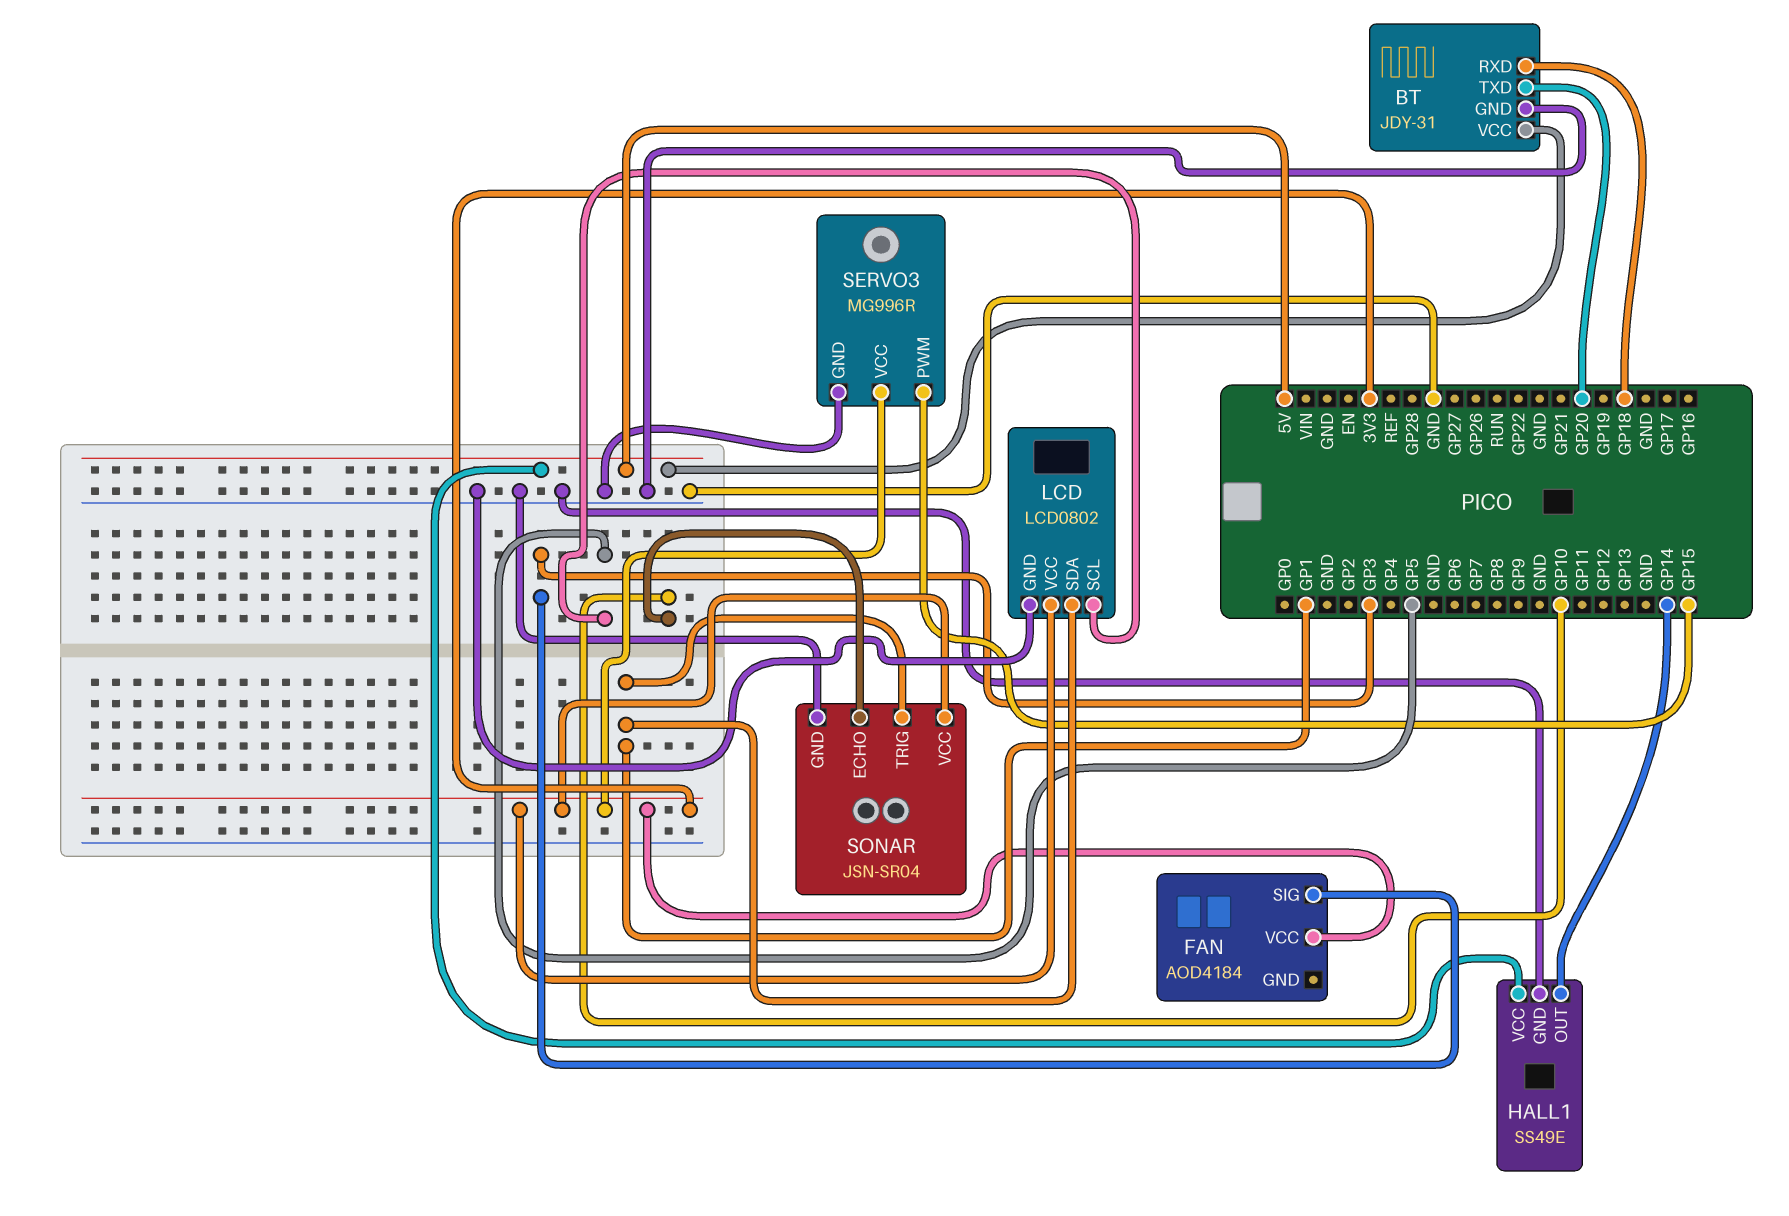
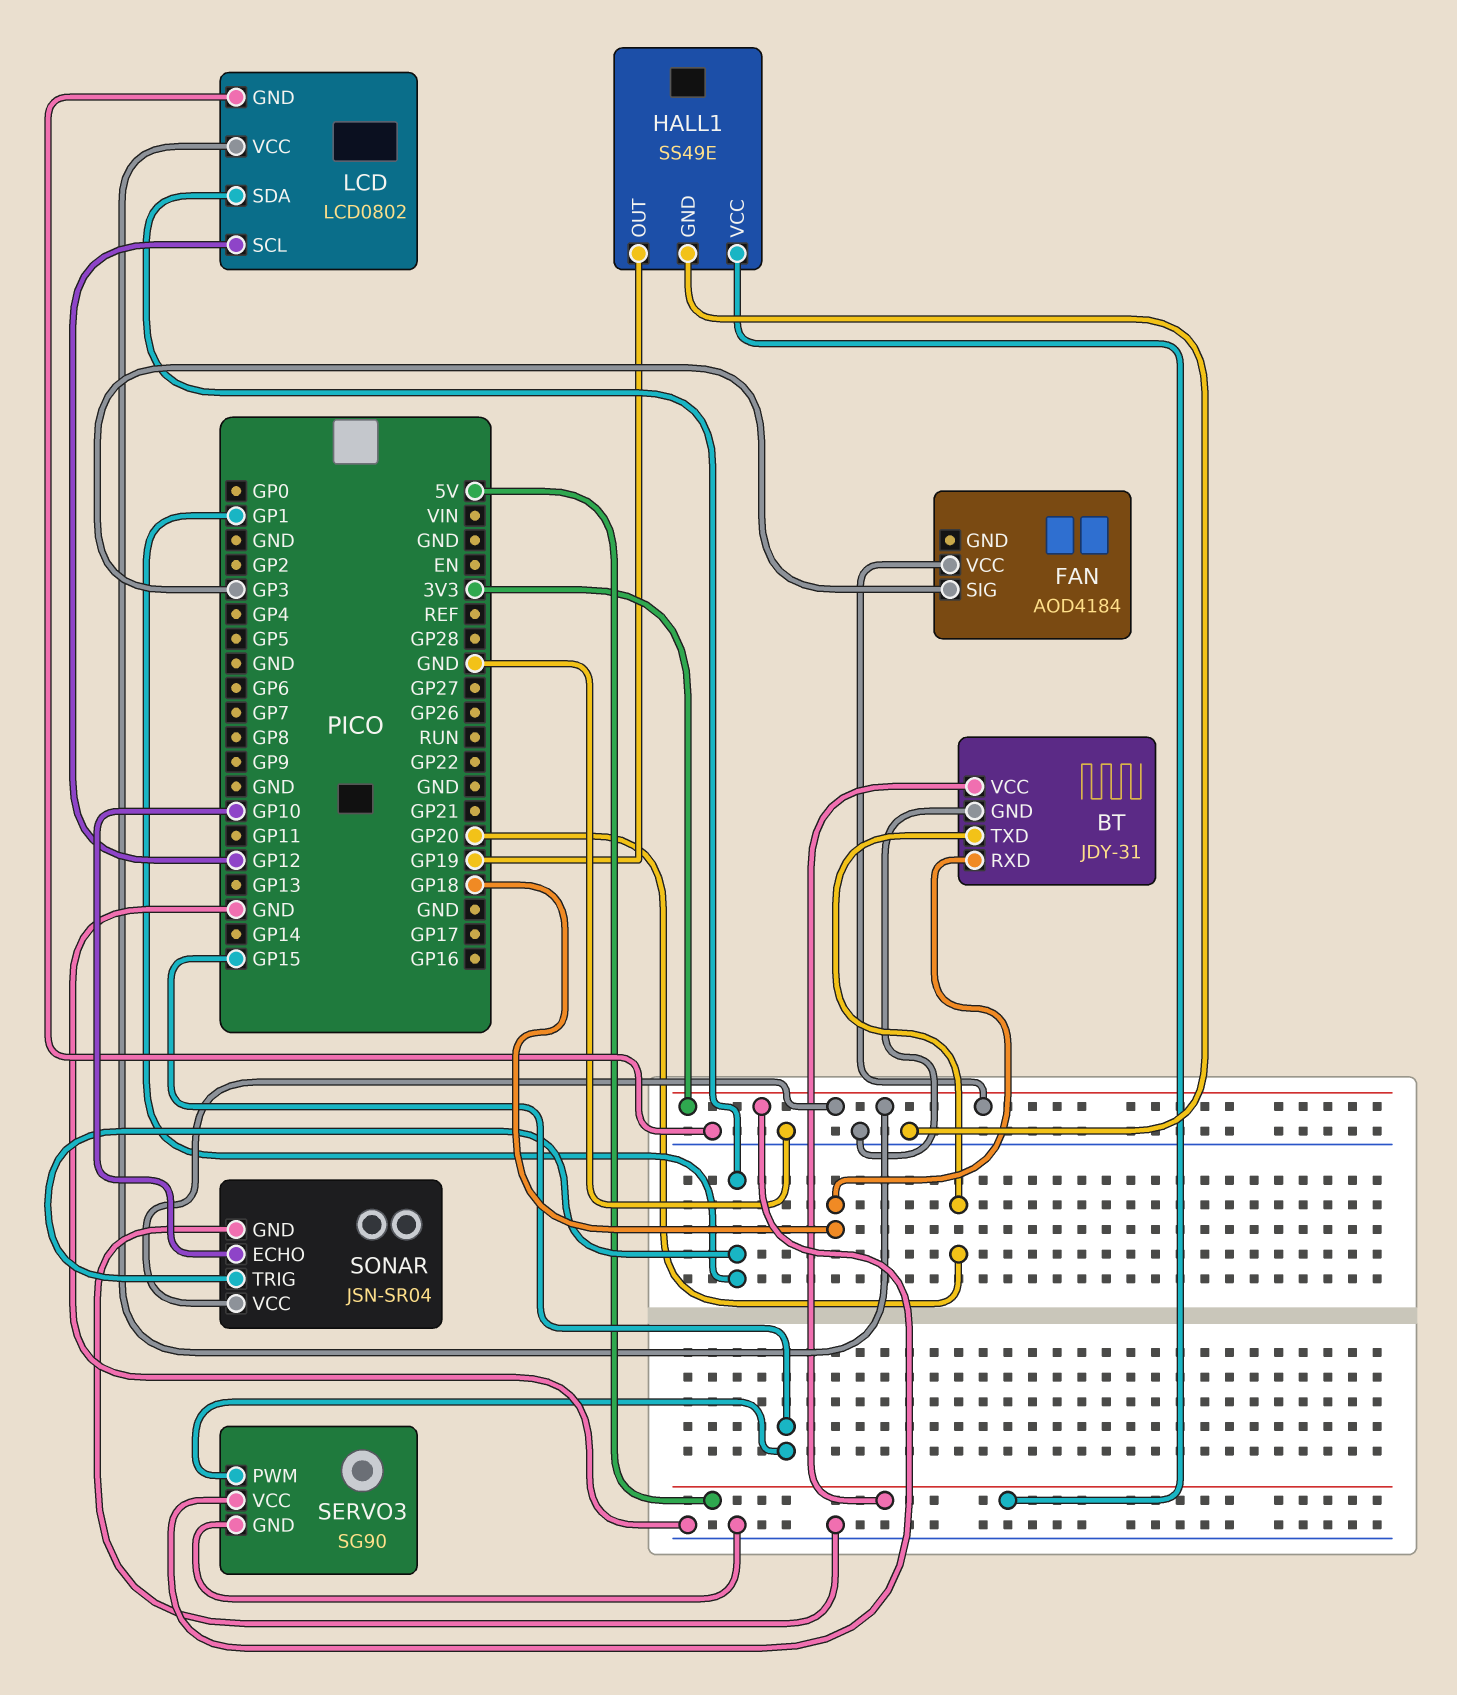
HALL1 pin OUT: GP14 -> GP19
LCD pin SCL: GP5 -> GP12
SERVO3: MG996R -> SG90

